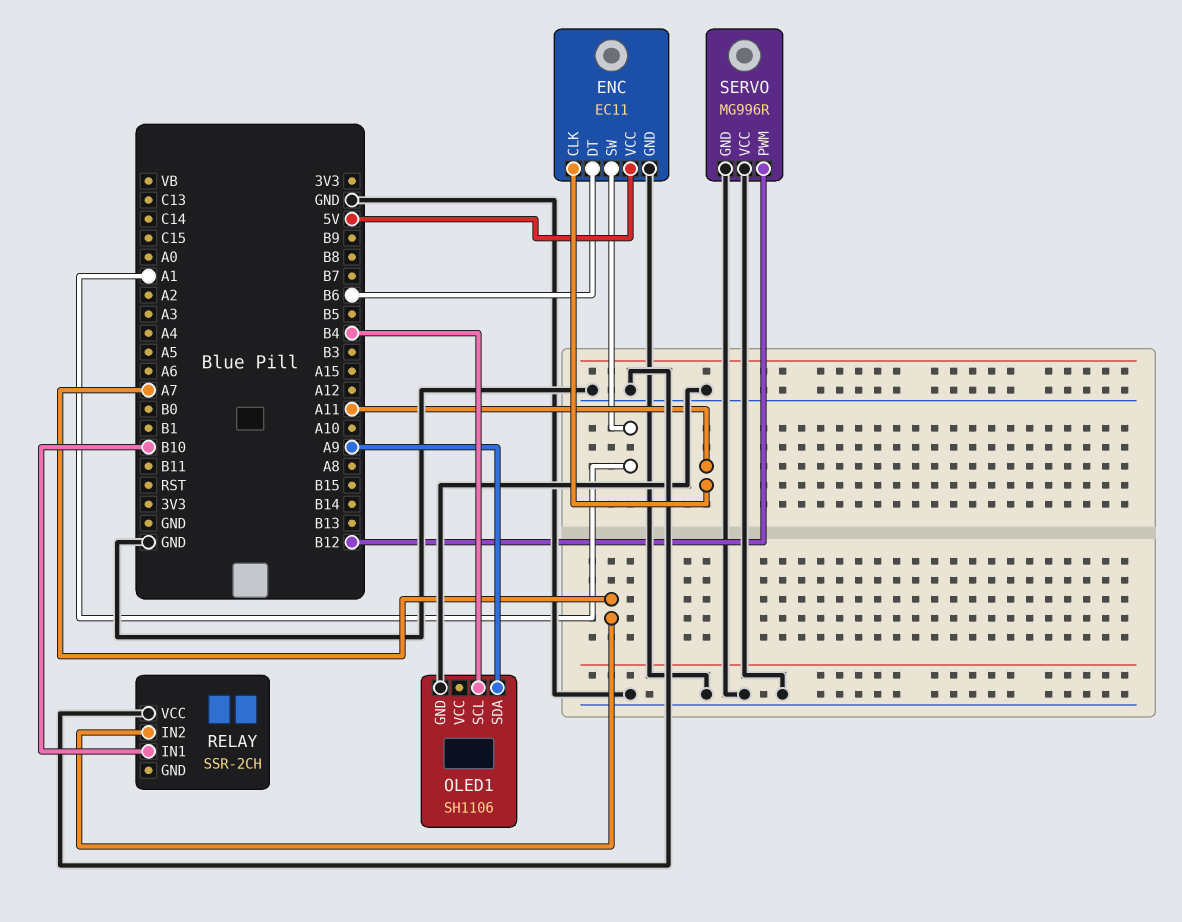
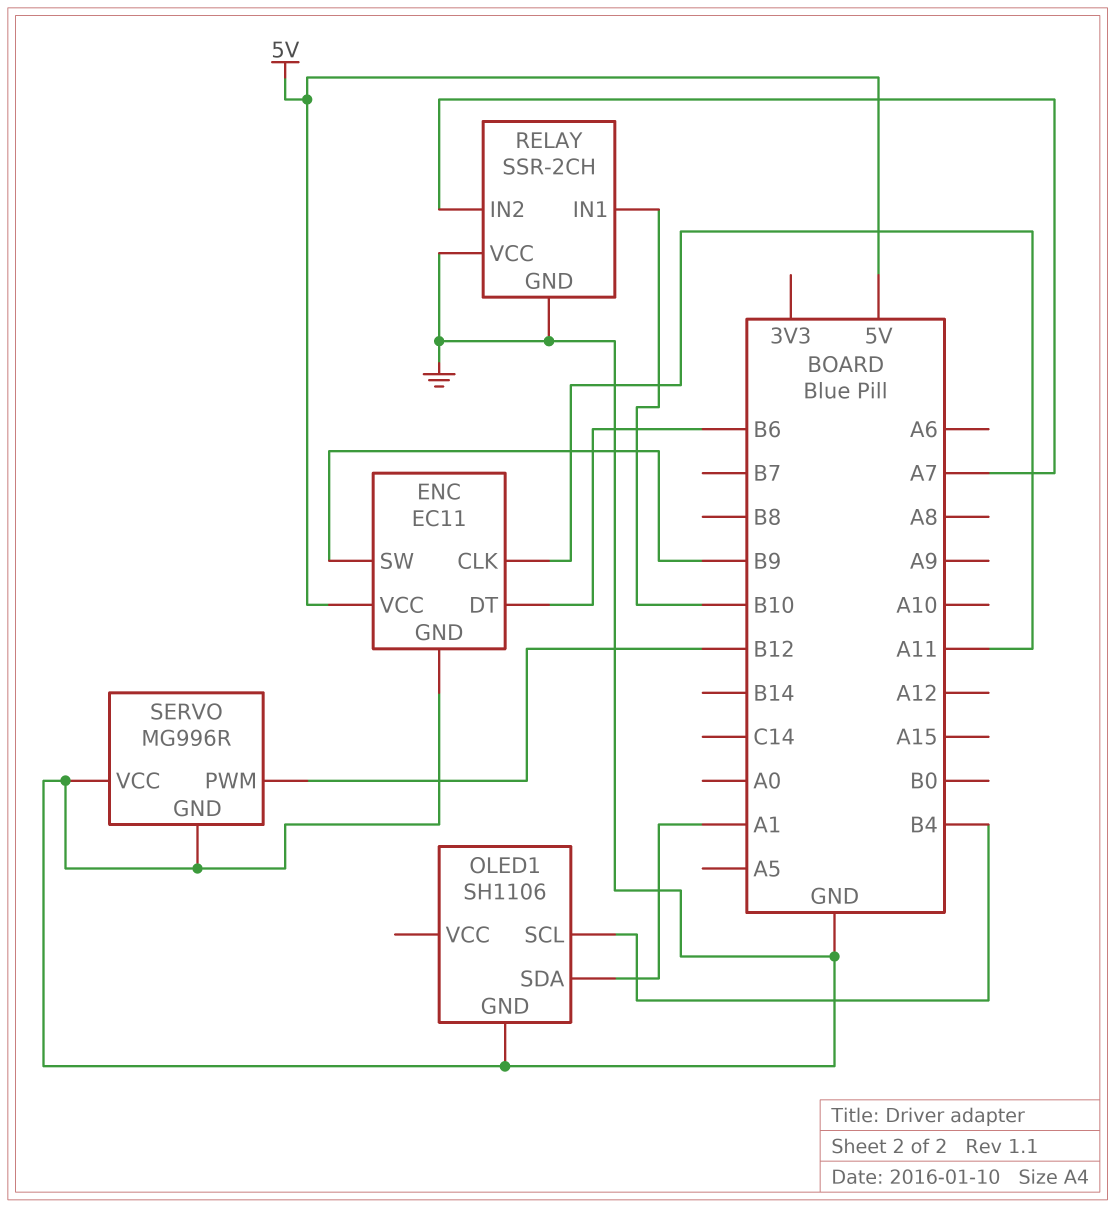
ENC pin SW: A1 -> B9
OLED1 pin SDA: A9 -> A1
RELAY pin GND: none -> GND

